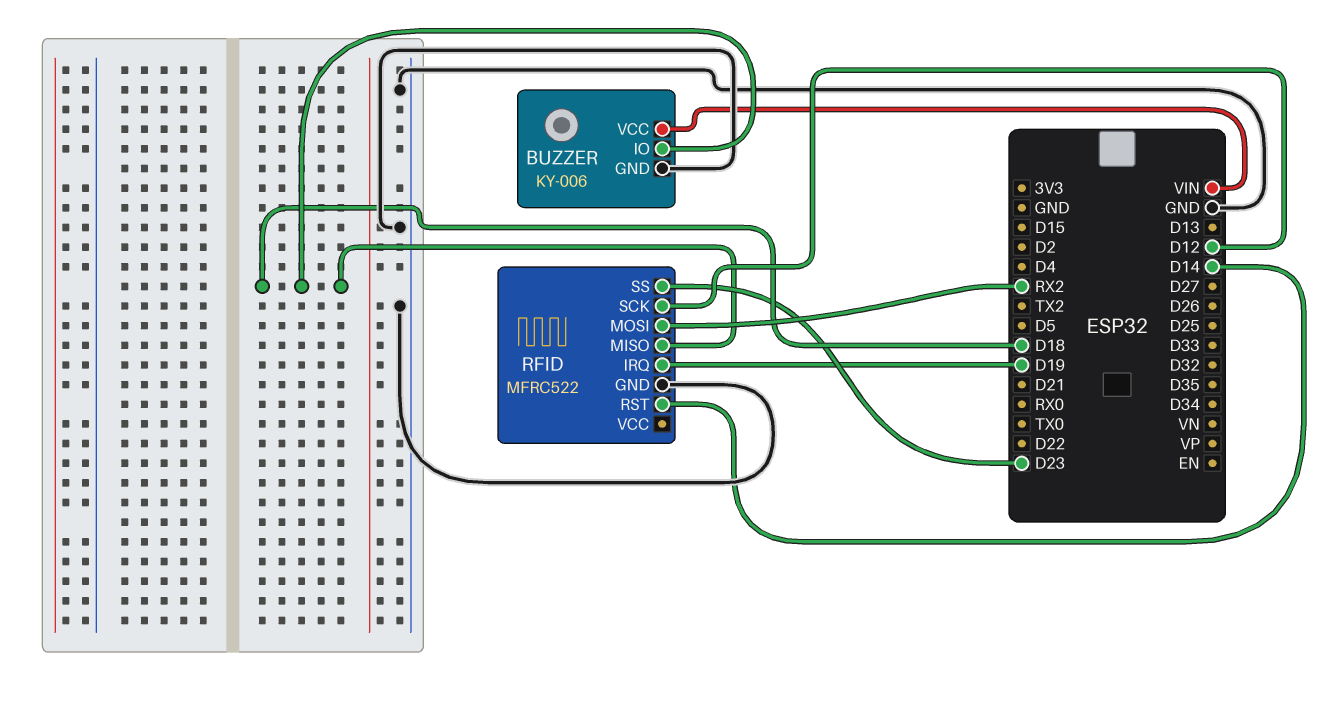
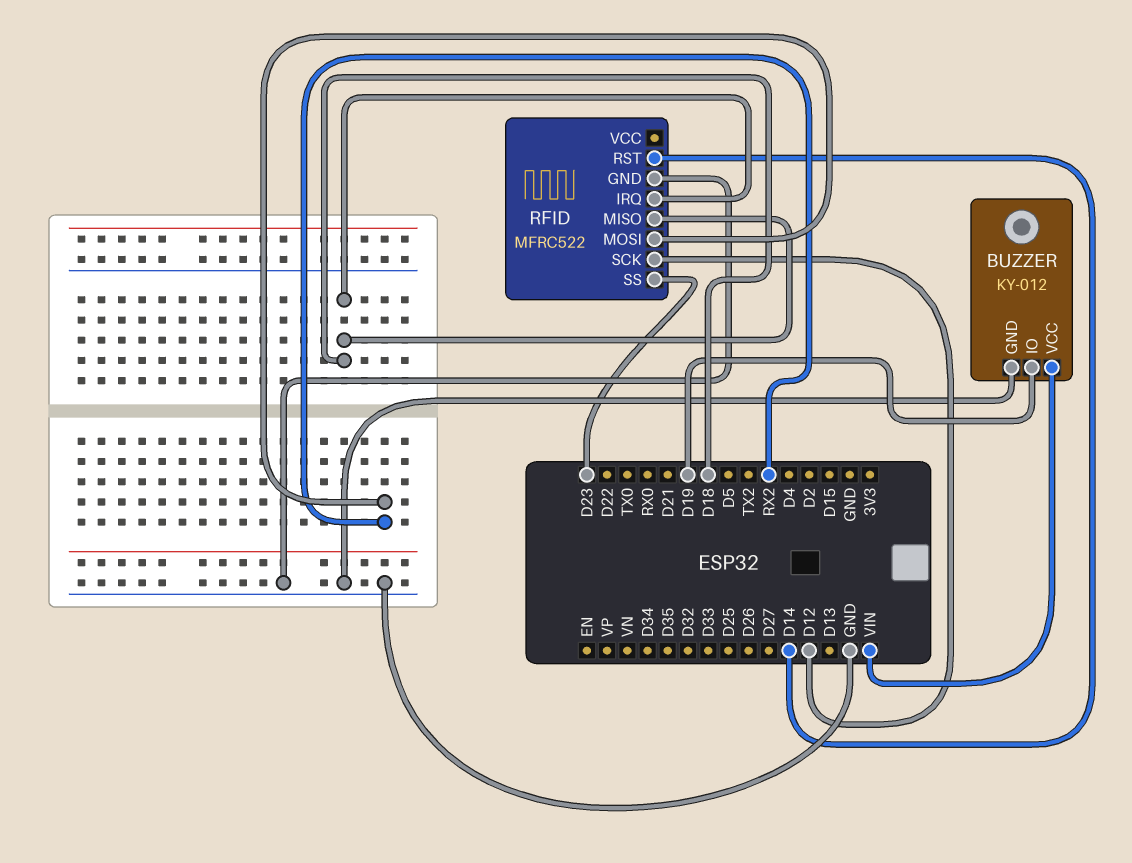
BUZZER: KY-006 -> KY-012
BUZZER pin IO: D18 -> D19
RFID pin IRQ: D19 -> D18

